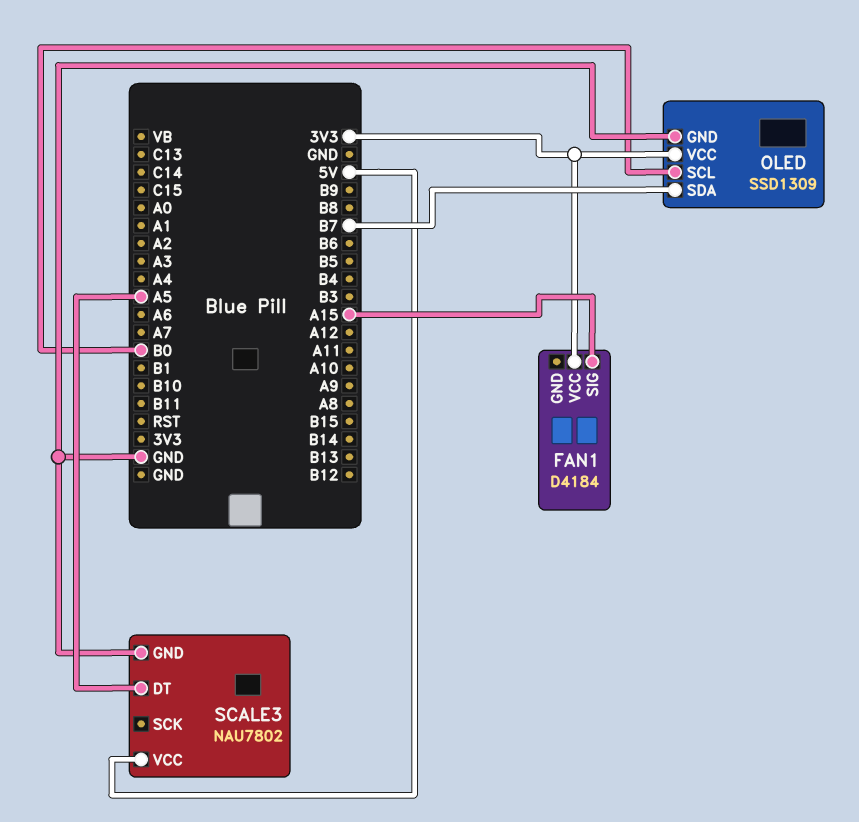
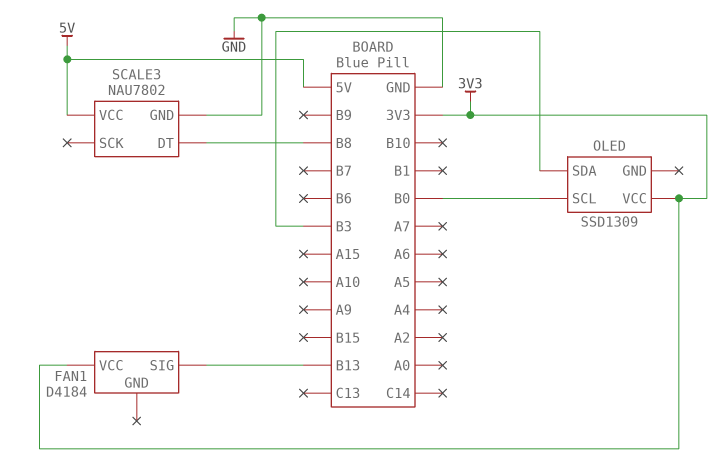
FAN1 pin SIG: A15 -> B13
OLED pin GND: GND -> none
OLED pin SDA: B7 -> B3
SCALE3 pin DT: A5 -> B8

